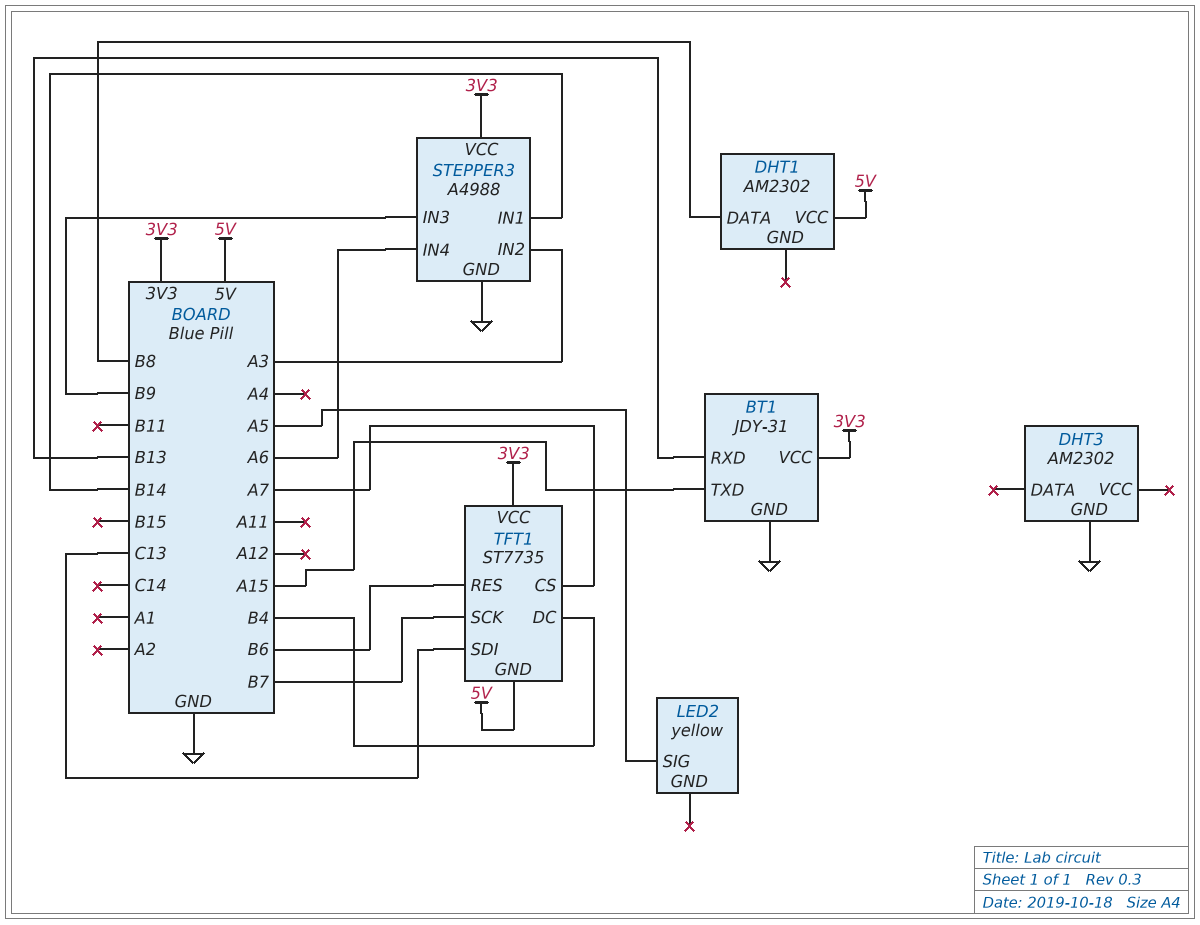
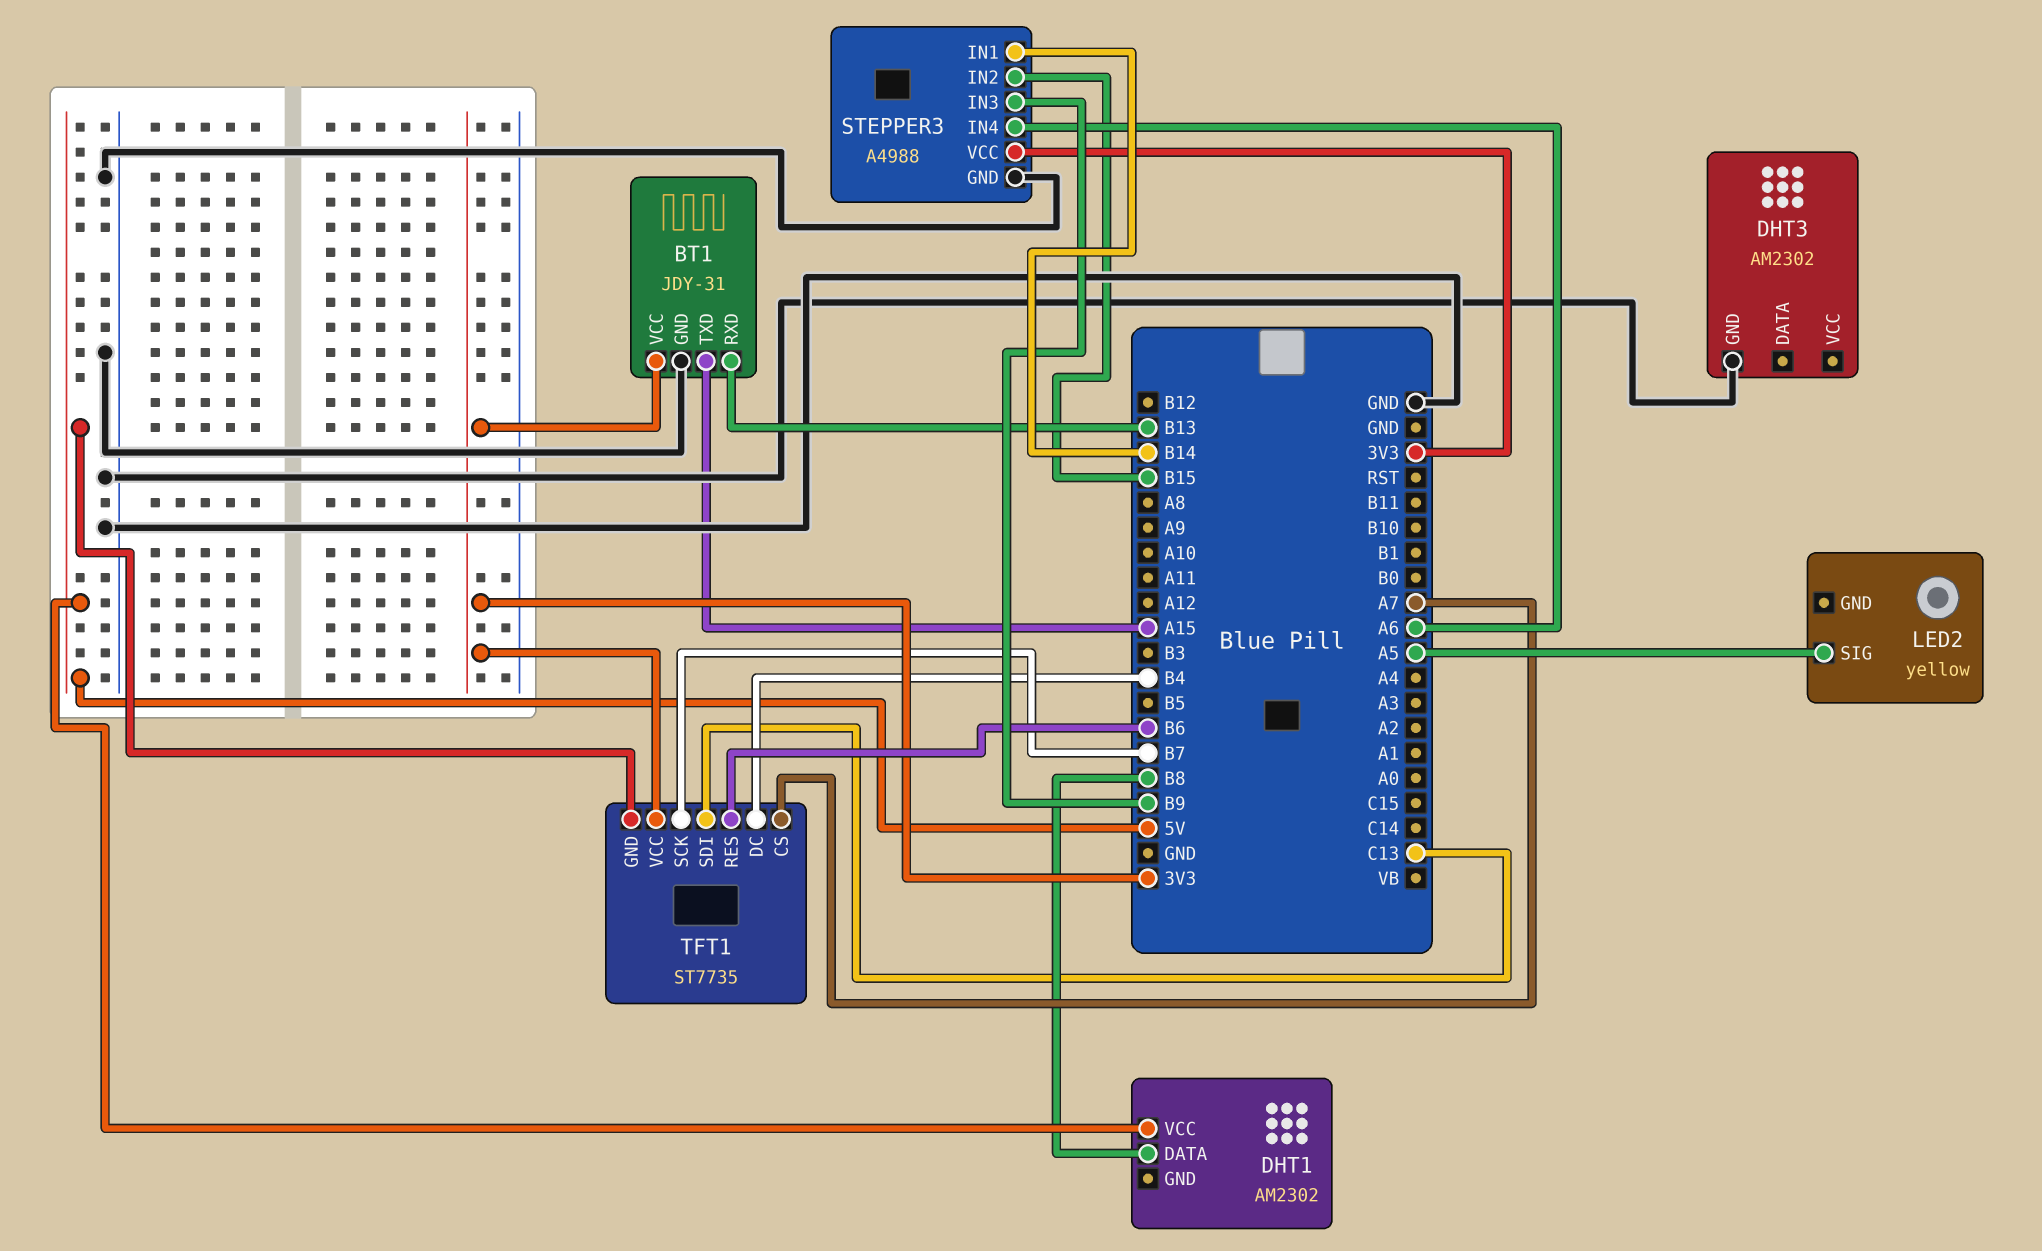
STEPPER3 pin IN2: A3 -> B15

